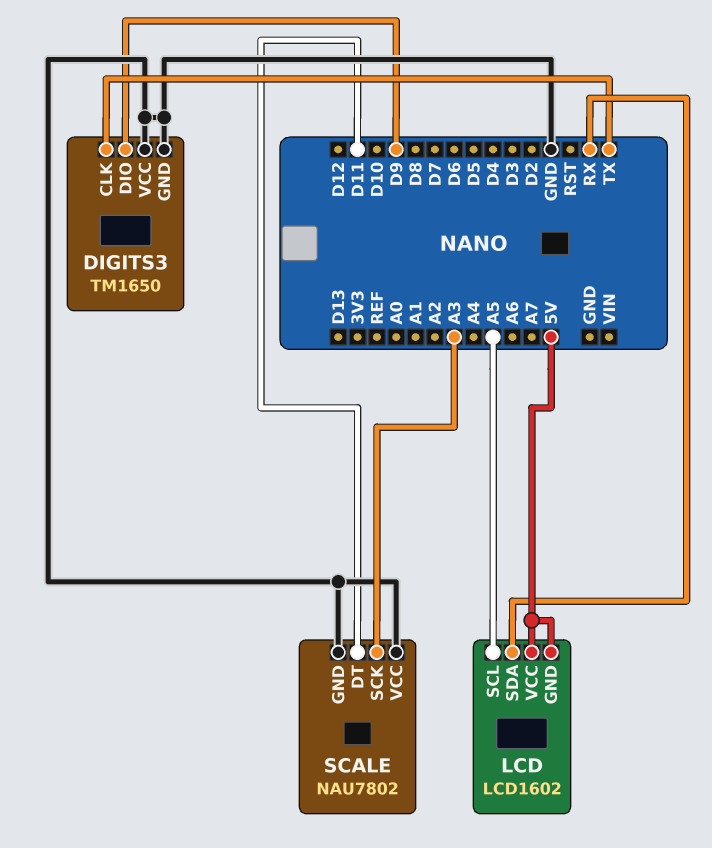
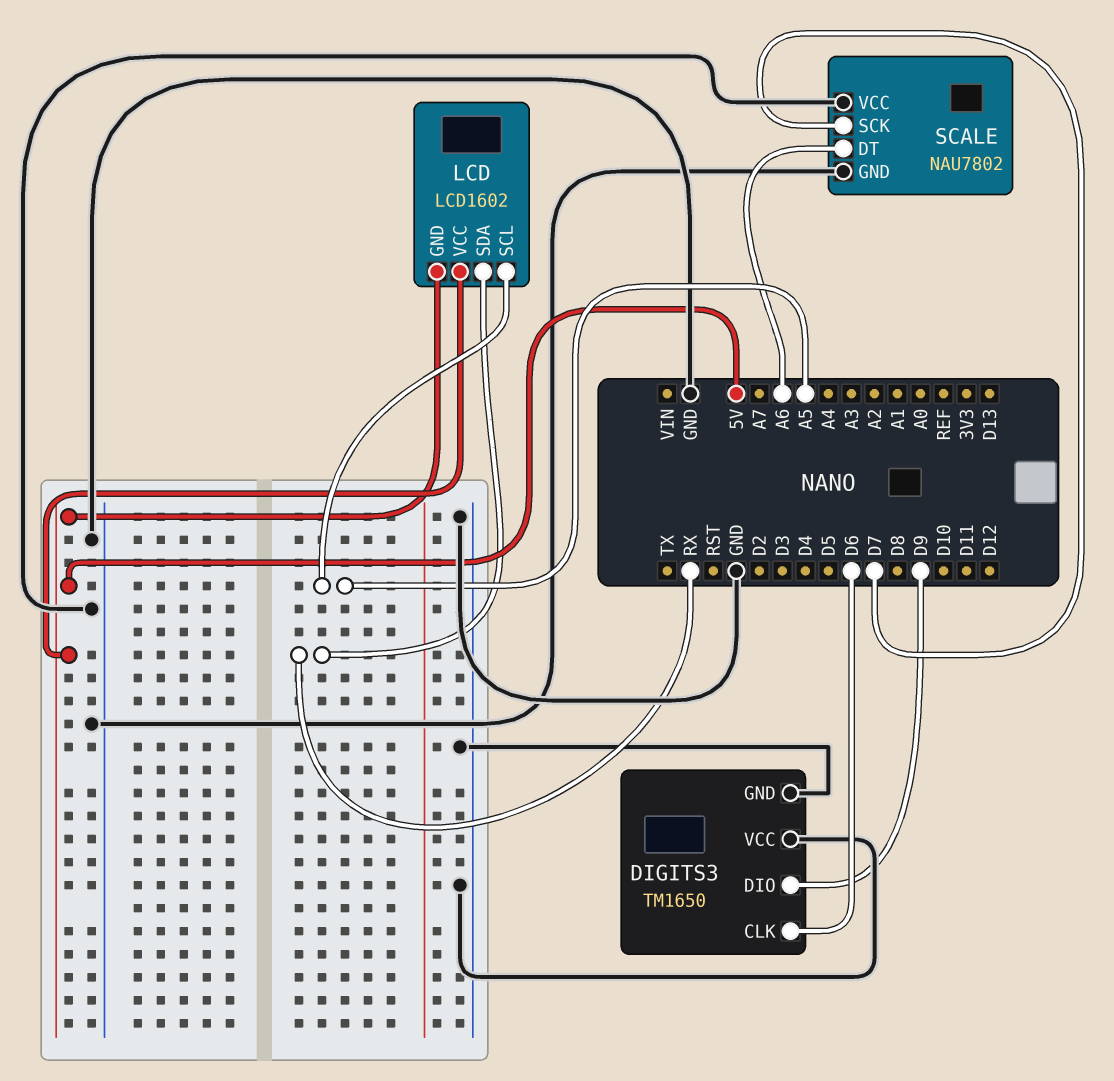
DIGITS3 pin CLK: TX -> D6
SCALE pin DT: D11 -> A6
SCALE pin SCK: A3 -> D7

